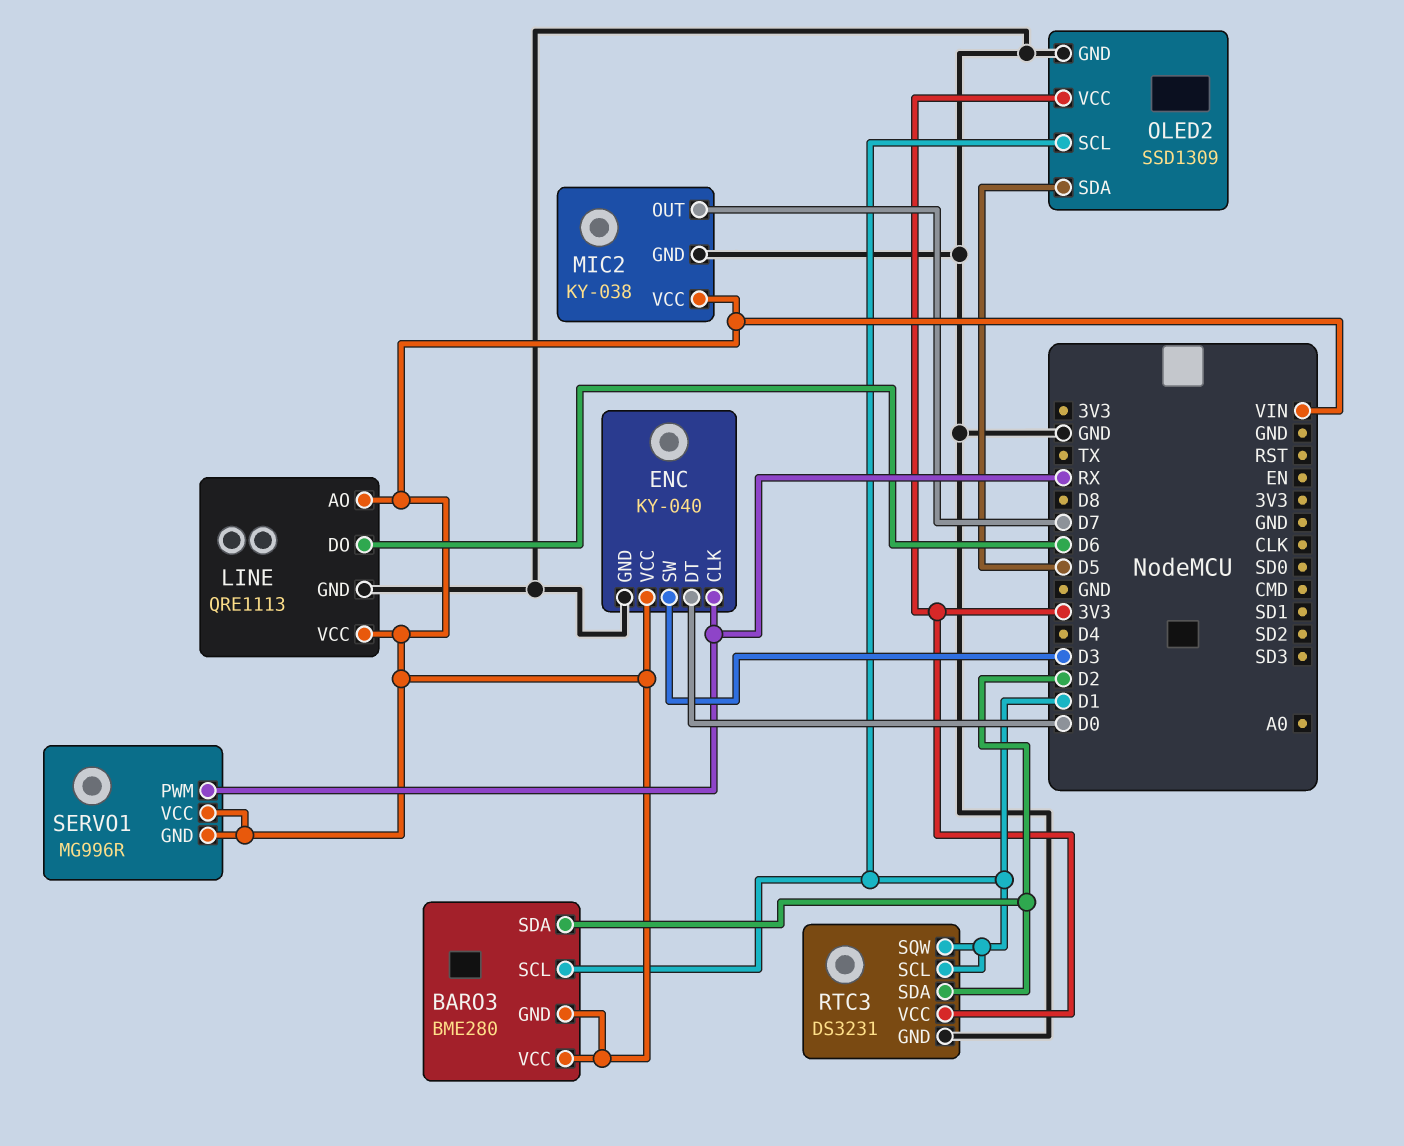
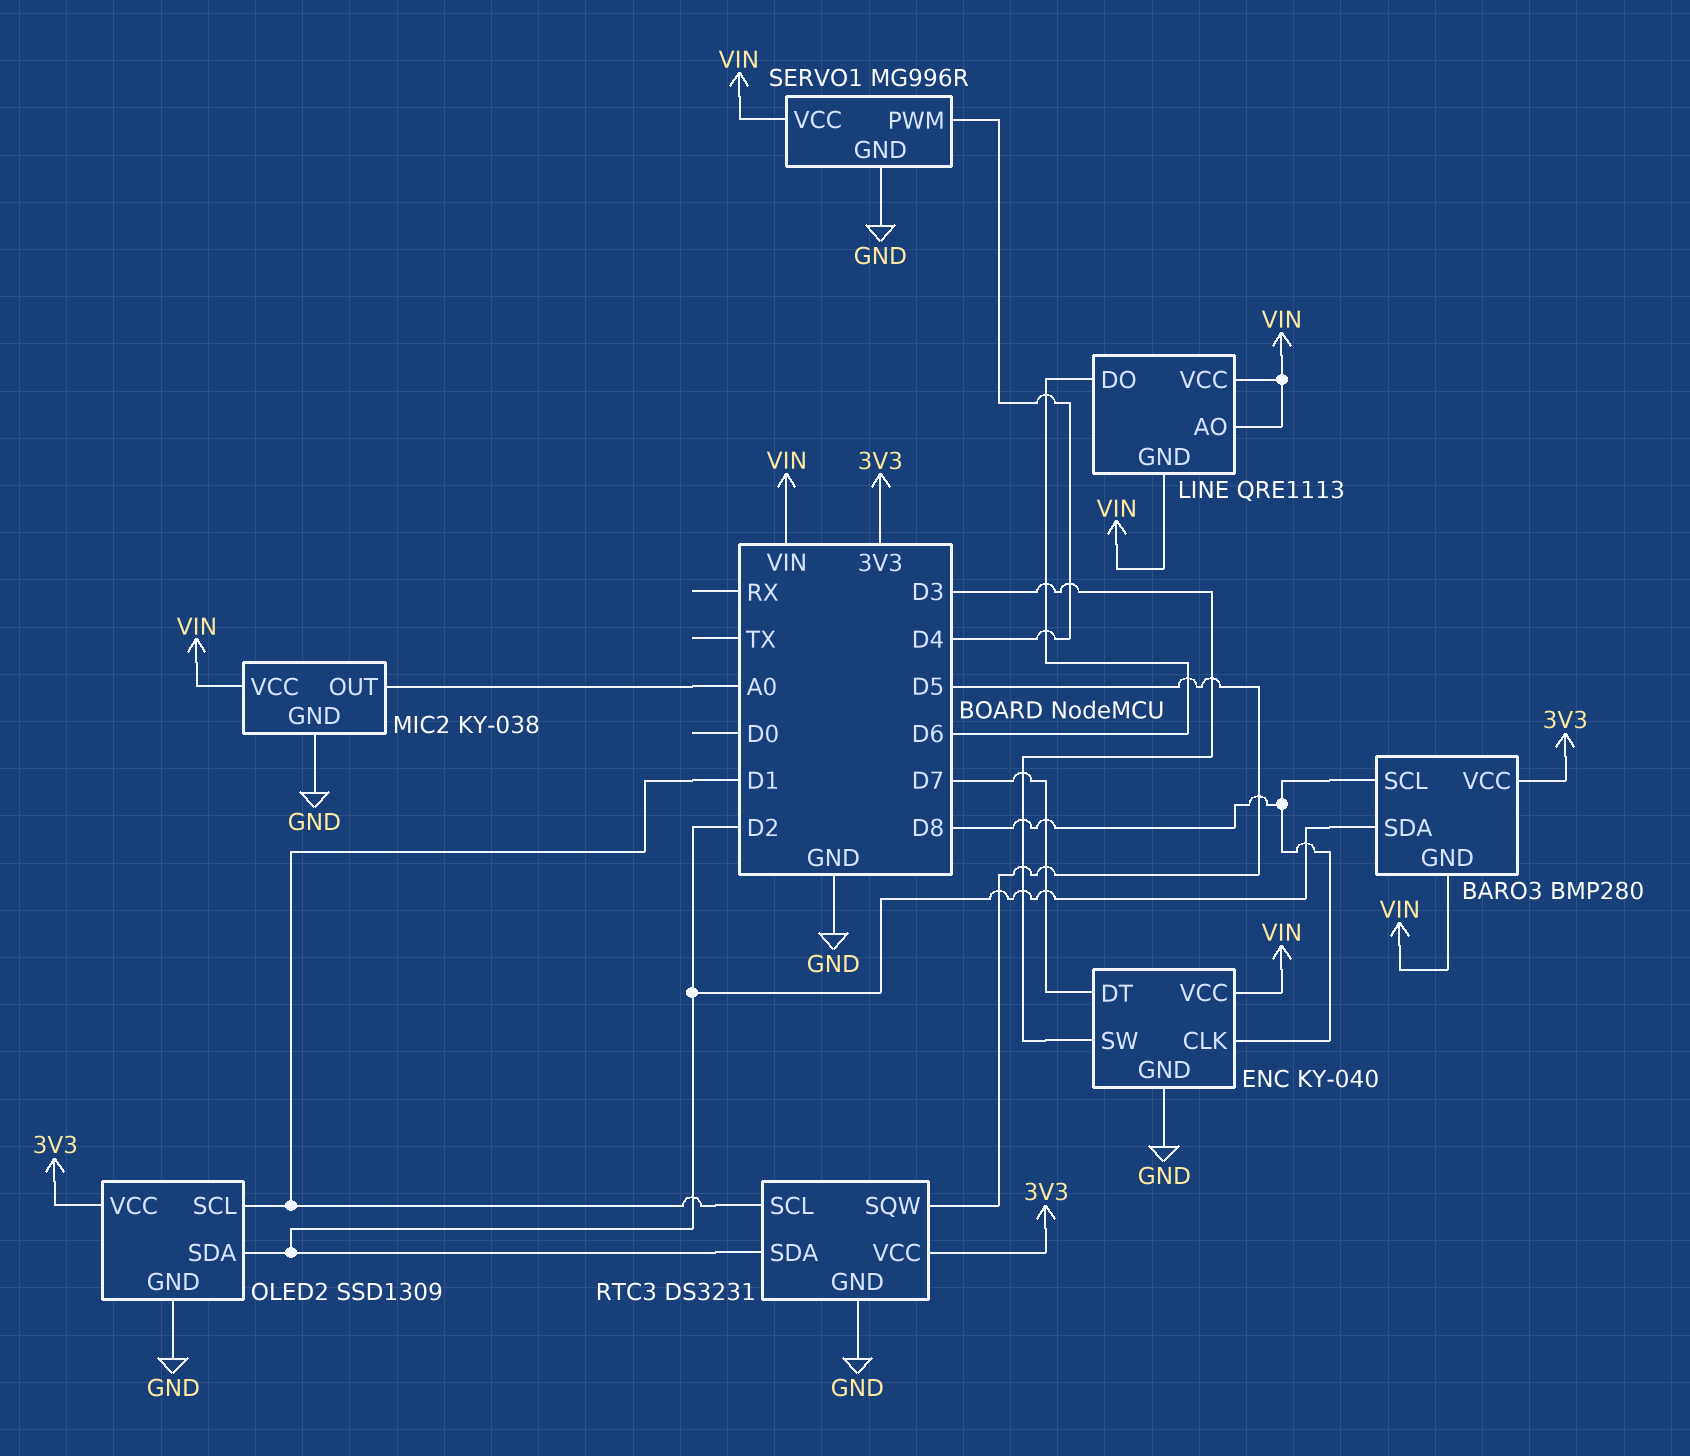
BARO3: BME280 -> BMP280
BARO3 pin SCL: D1 -> D8
BARO3 pin VCC: VIN -> 3V3
ENC pin CLK: RX -> D8
ENC pin DT: D0 -> D7
LINE pin GND: GND -> VIN
MIC2 pin OUT: D7 -> A0
OLED2 pin SDA: D5 -> D2
RTC3 pin SQW: D1 -> D5
SERVO1 pin GND: VIN -> GND
SERVO1 pin PWM: RX -> D4

